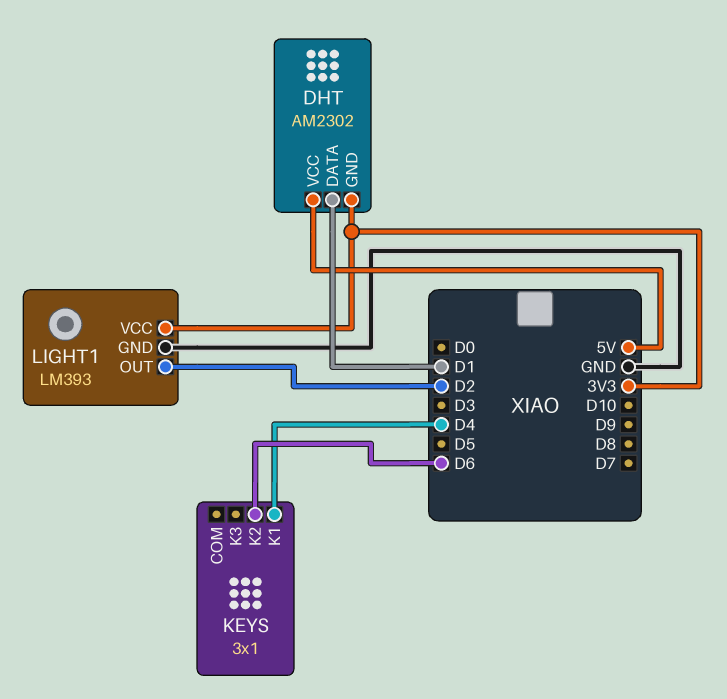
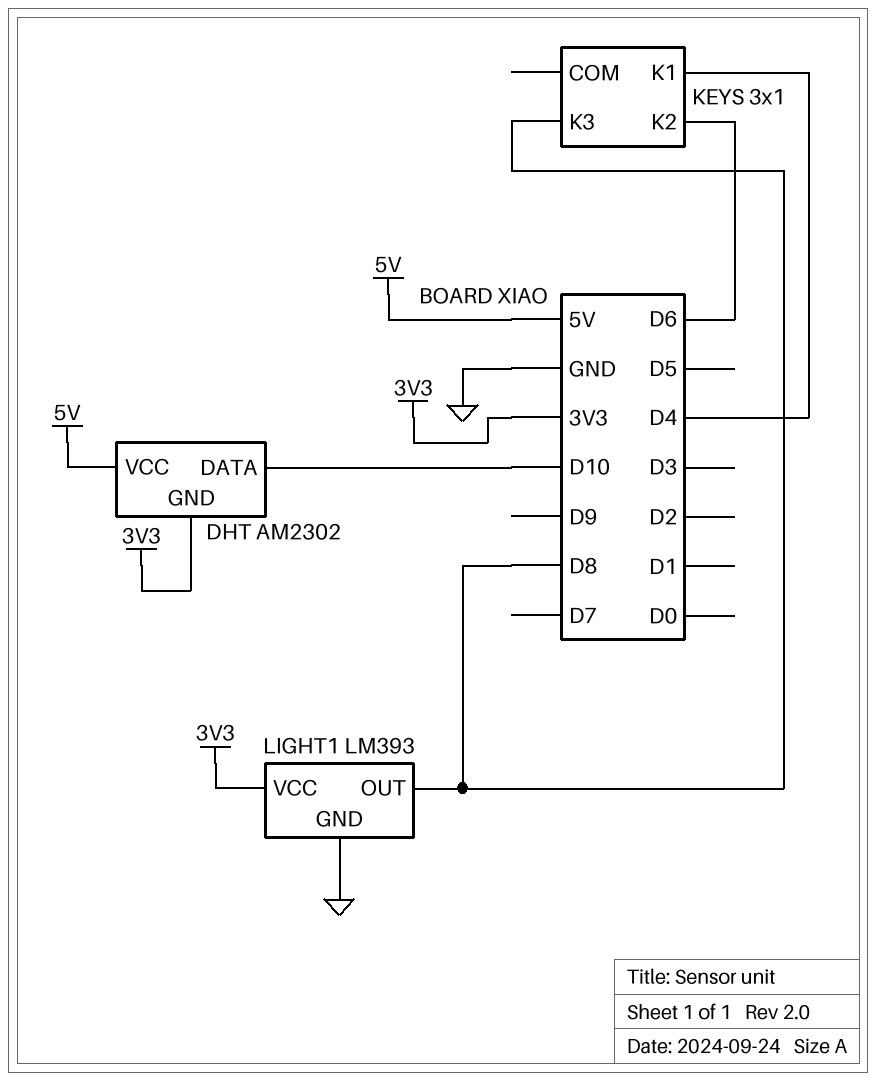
DHT pin DATA: D1 -> D10
KEYS pin K3: none -> D8
LIGHT1 pin OUT: D2 -> D8

